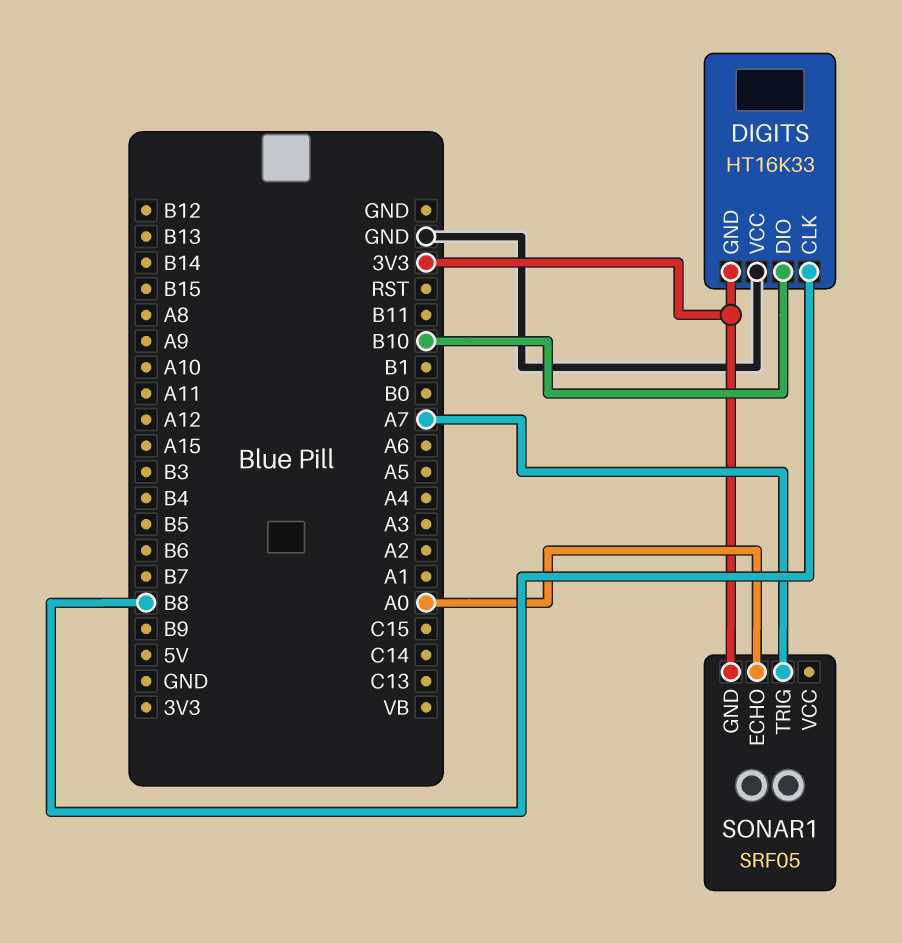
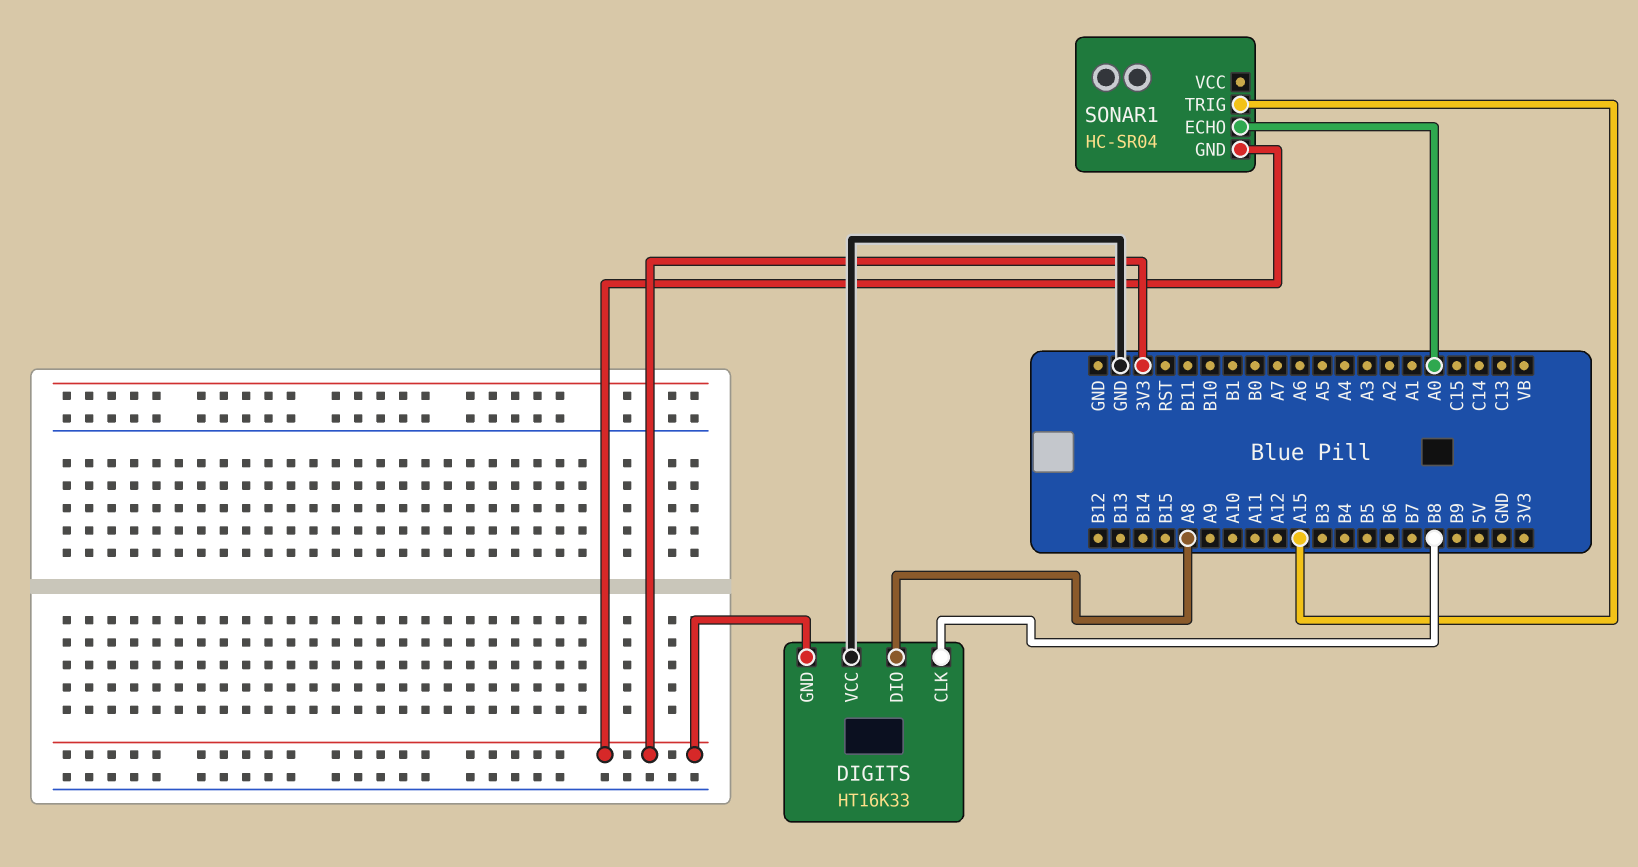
DIGITS pin DIO: B10 -> A8
SONAR1: SRF05 -> HC-SR04
SONAR1 pin TRIG: A7 -> A15

